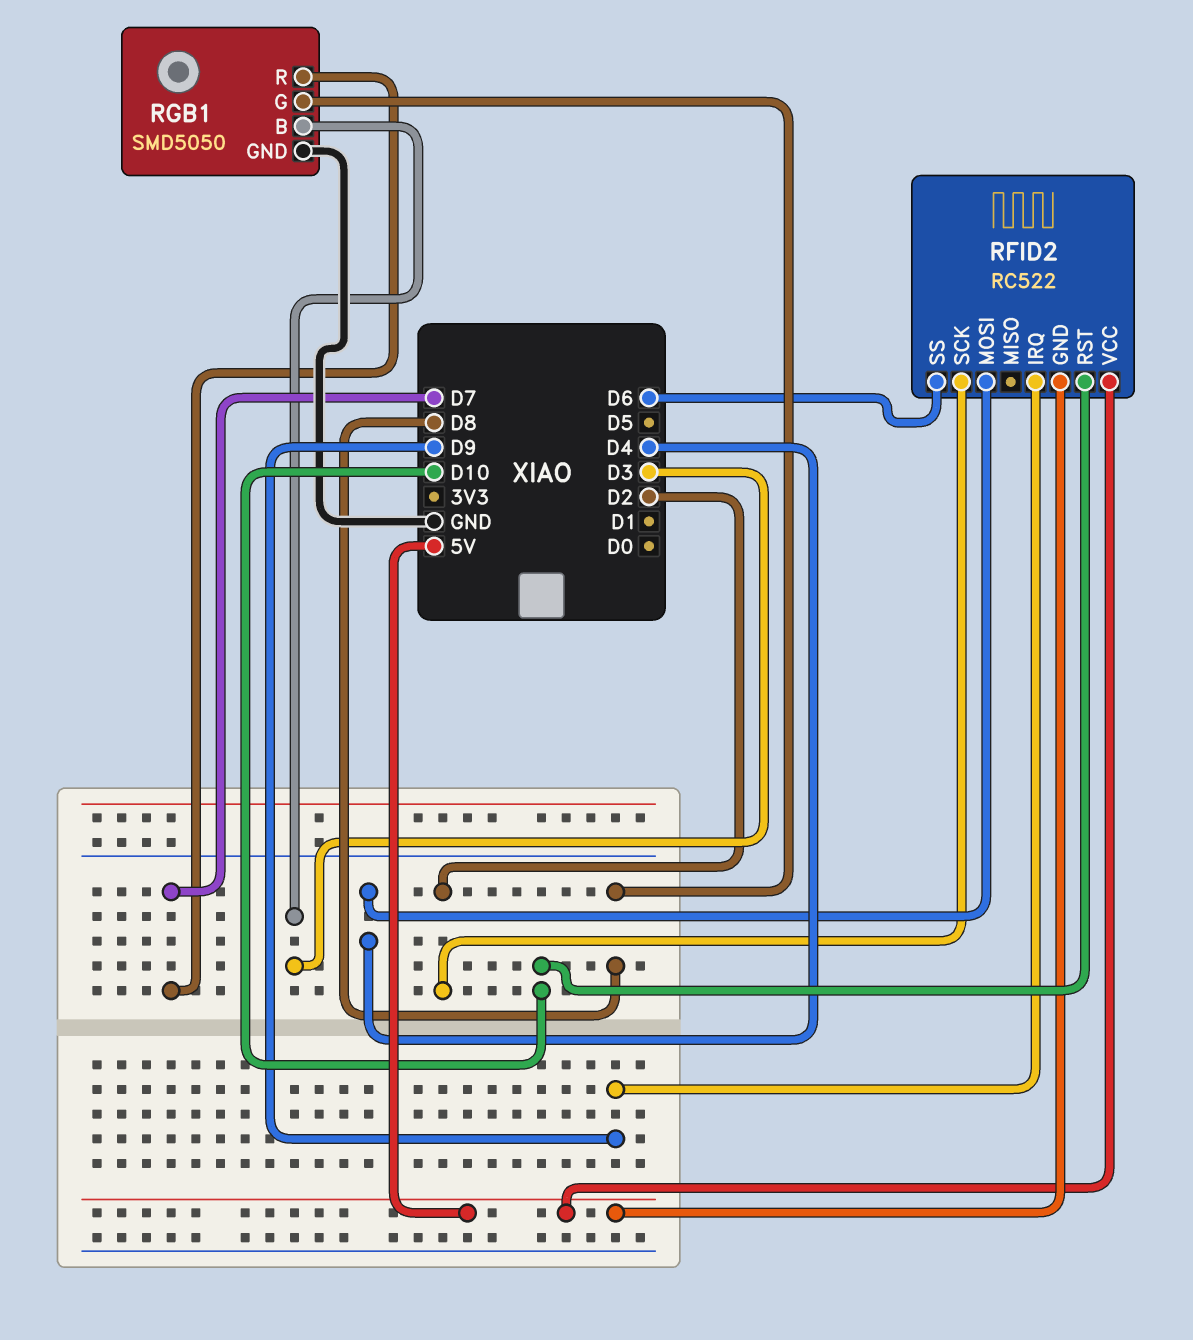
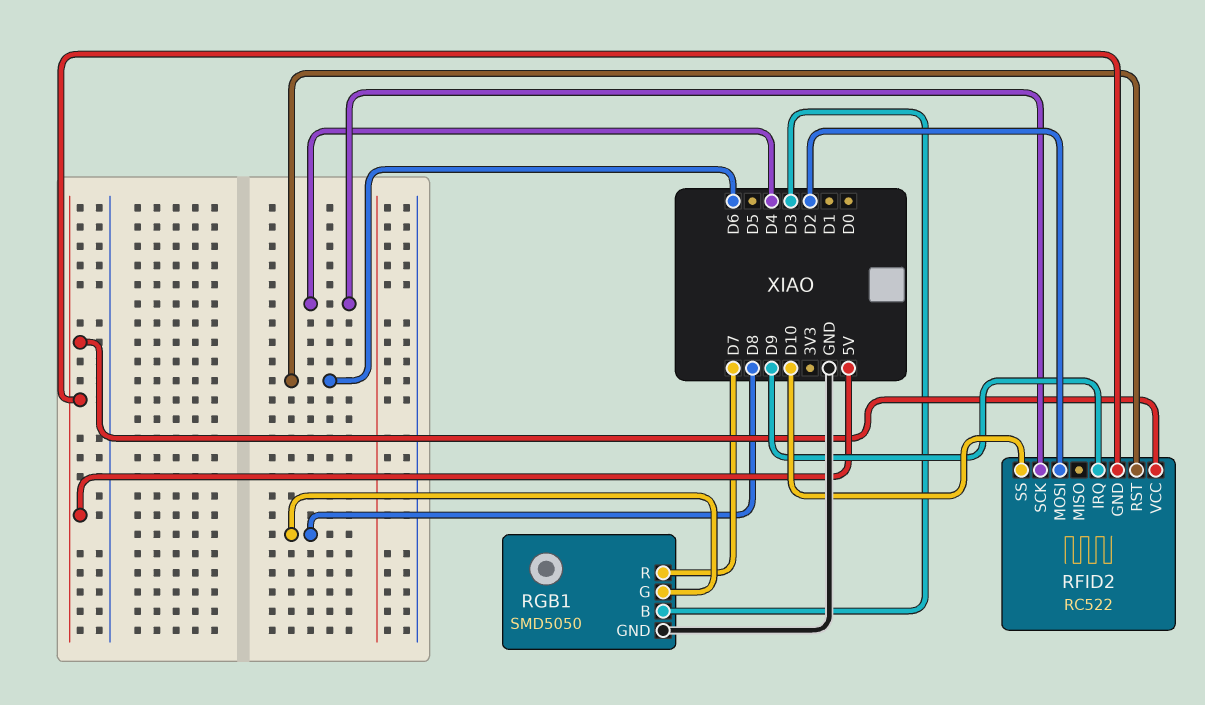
RFID2 pin MOSI: D4 -> D2
RFID2 pin RST: D10 -> D6
RFID2 pin SCK: D2 -> D4
RFID2 pin SS: D6 -> D10

